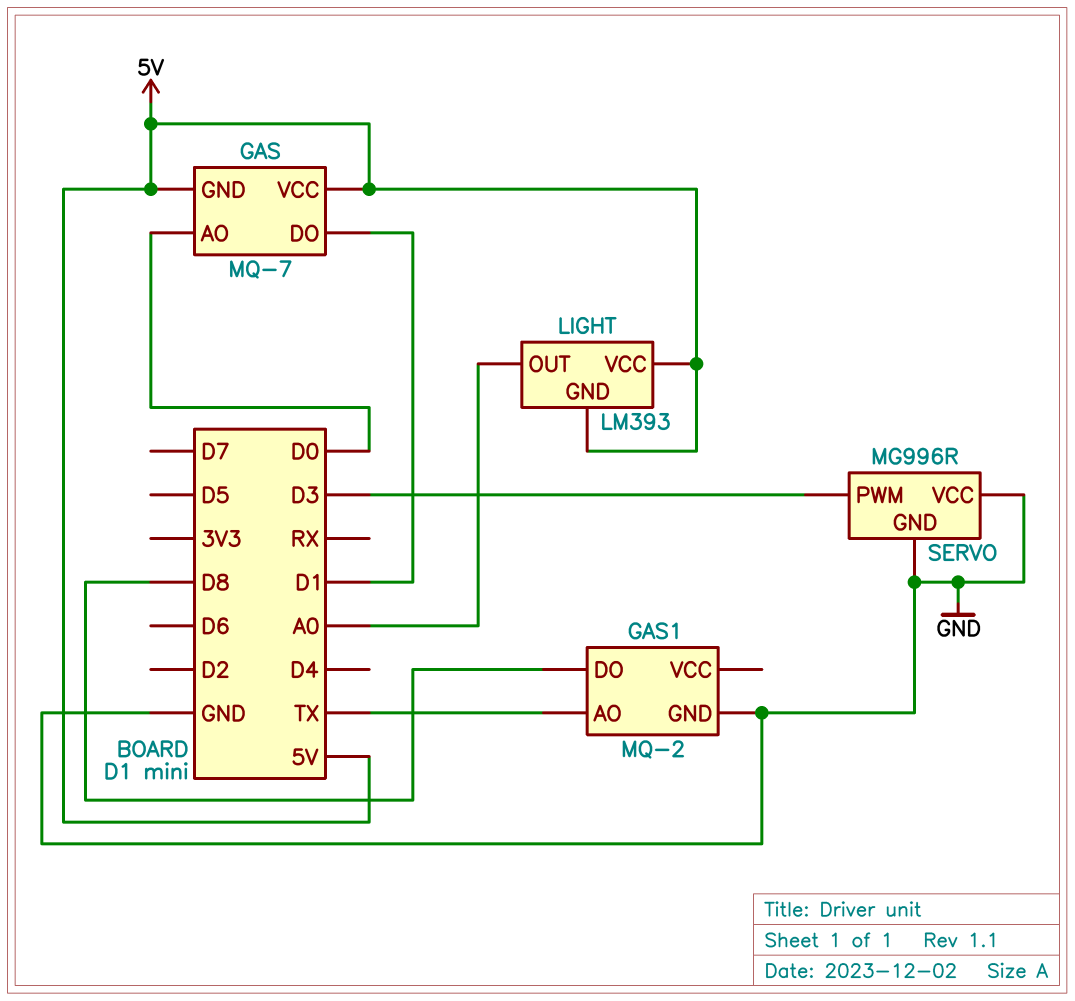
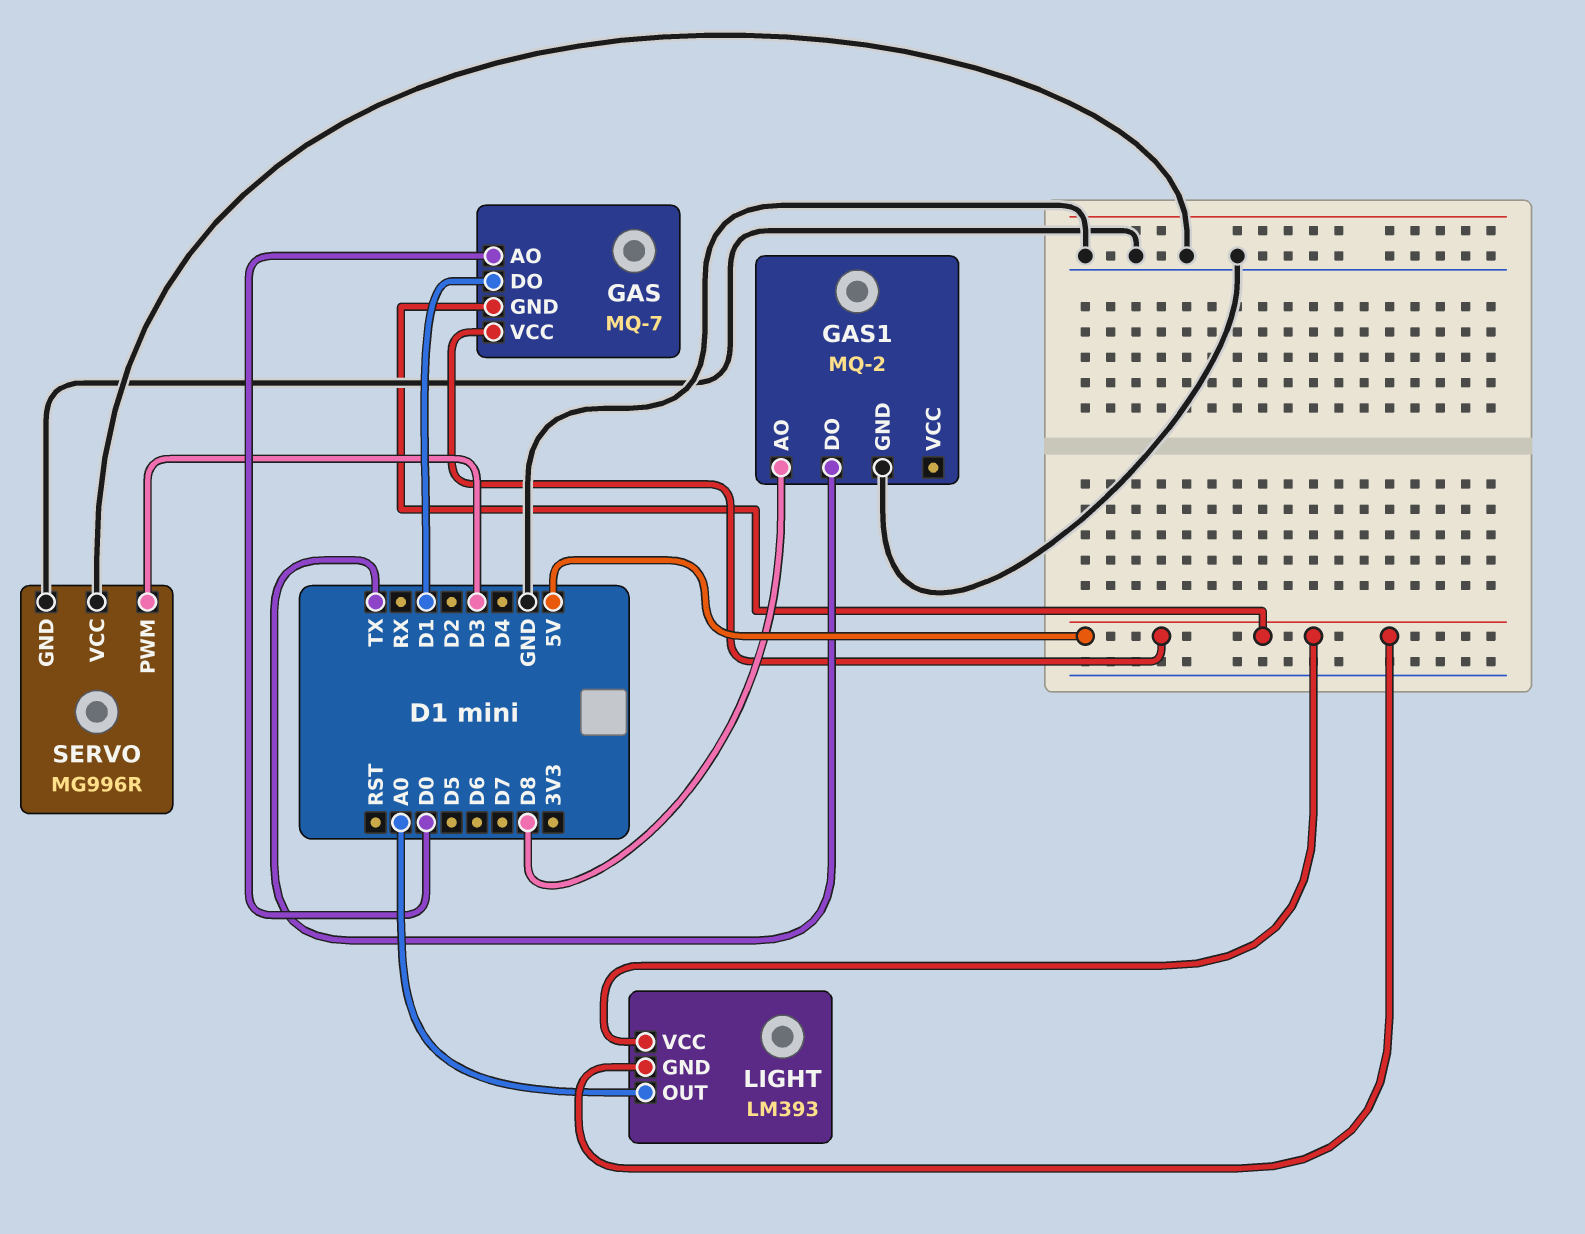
GAS1 pin AO: TX -> D8
GAS1 pin DO: D8 -> TX

